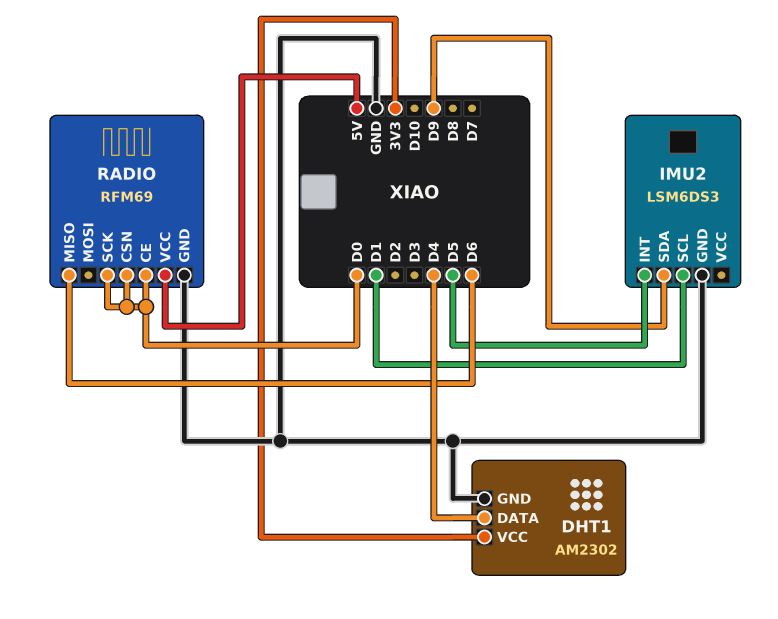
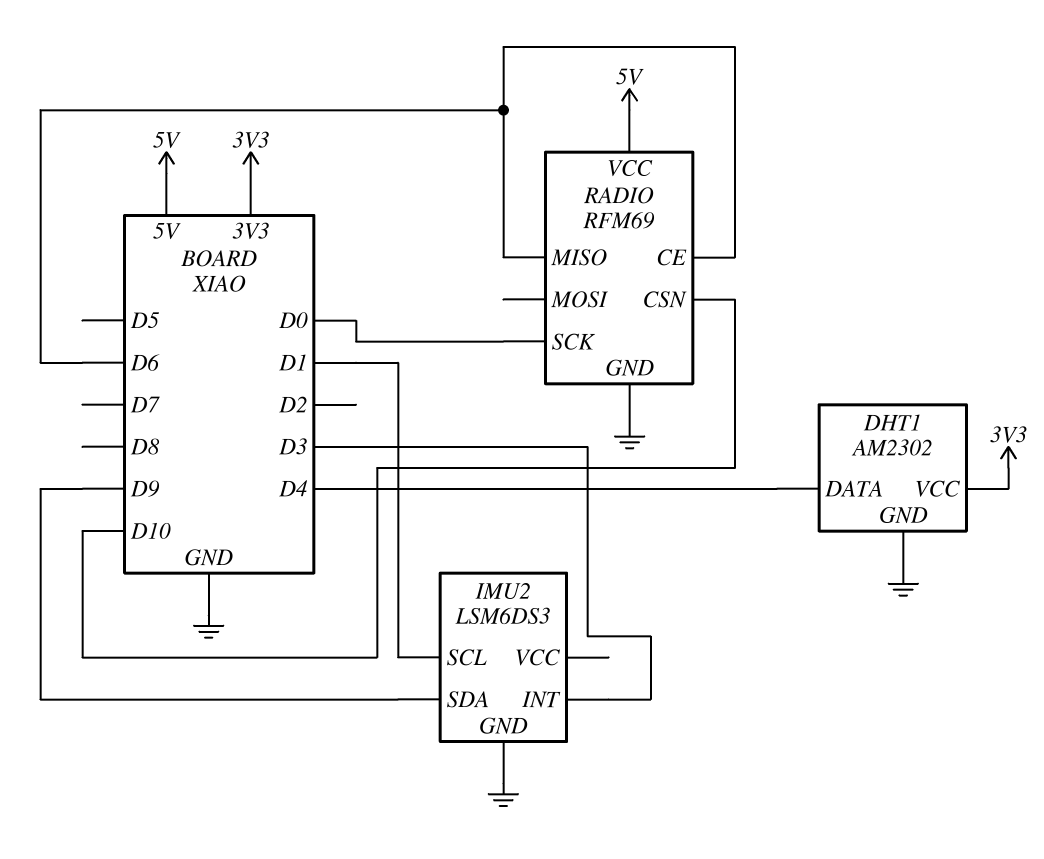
IMU2 pin INT: D5 -> D3
RADIO pin CE: D0 -> D6
RADIO pin CSN: D0 -> D10

